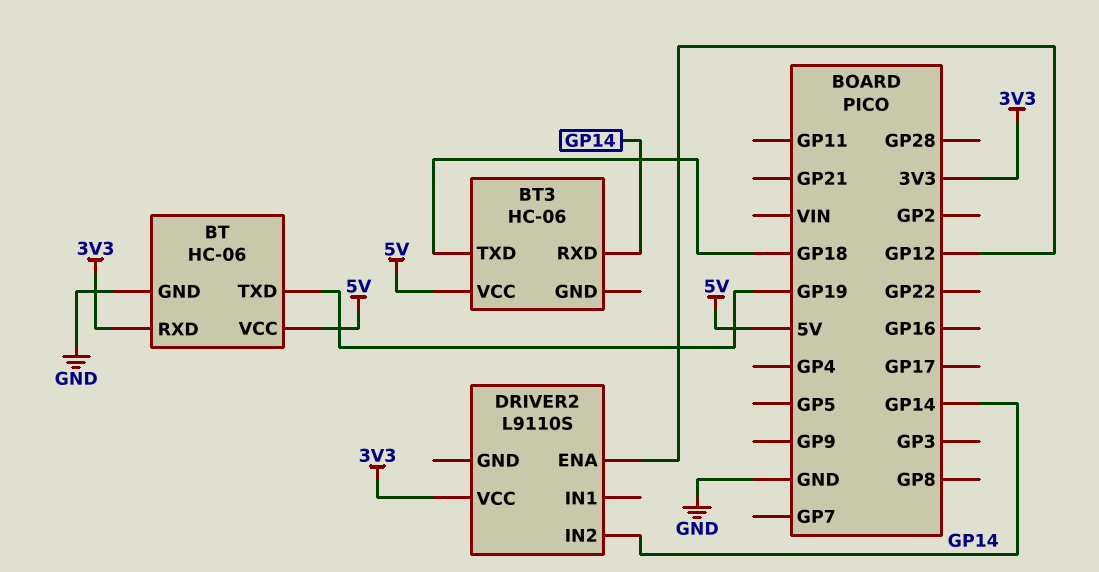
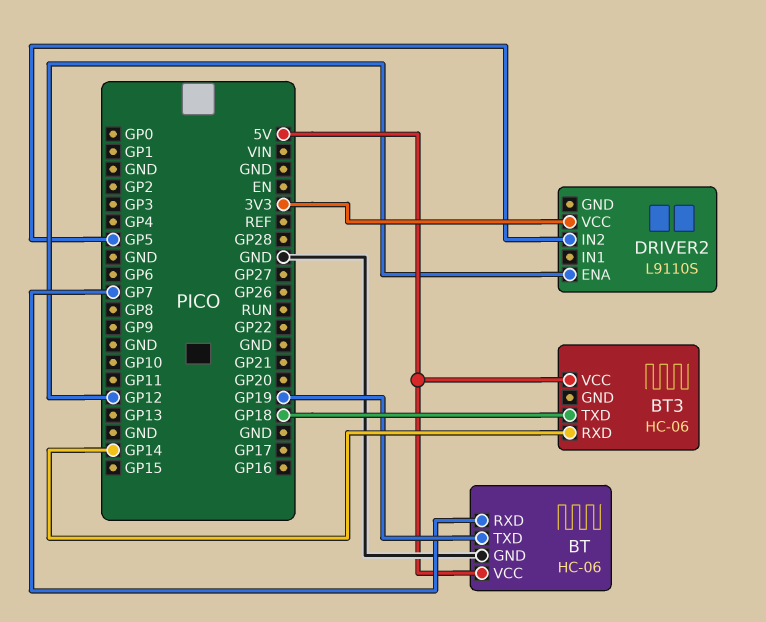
BT pin RXD: 3V3 -> GP7
DRIVER2 pin IN2: GP14 -> GP5

